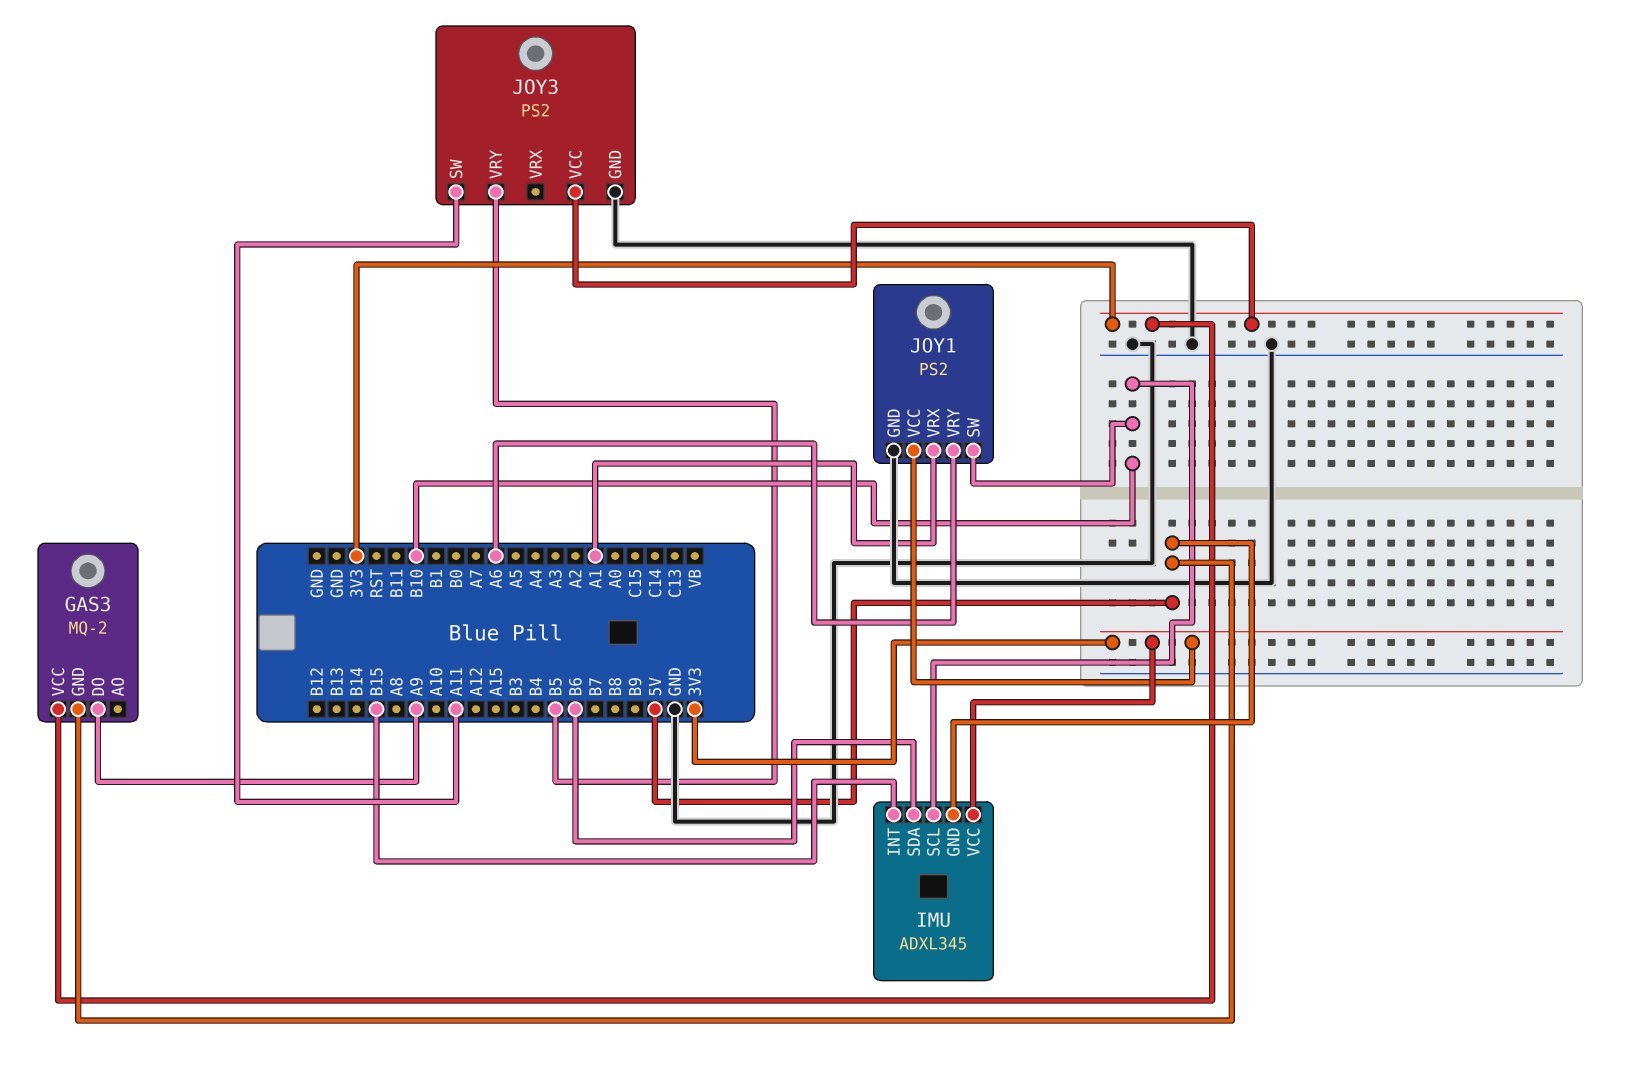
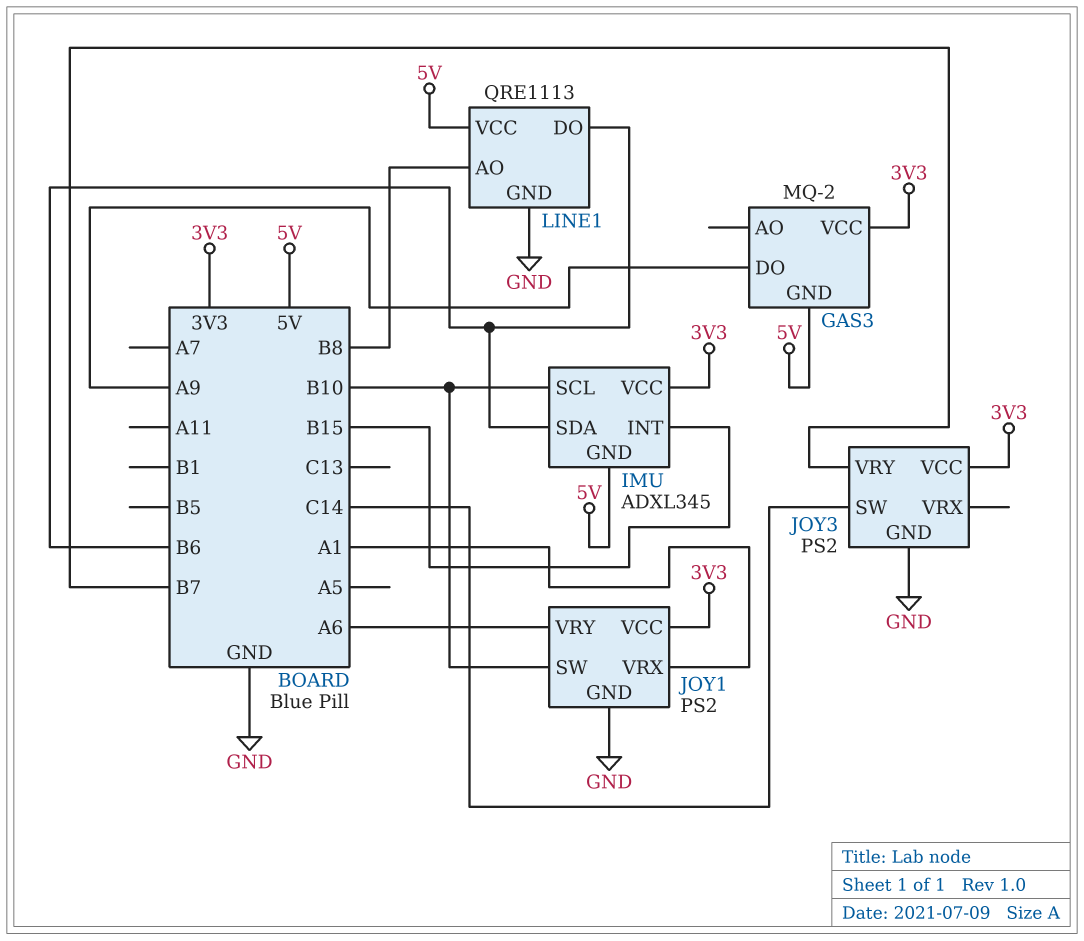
JOY3 pin SW: A11 -> C14
JOY3 pin VRY: B5 -> B7
LINE1: none -> QRE1113
LINE1 pin AO: none -> B8
LINE1 pin DO: none -> B6
LINE1 pin GND: none -> GND
LINE1 pin VCC: none -> 5V

